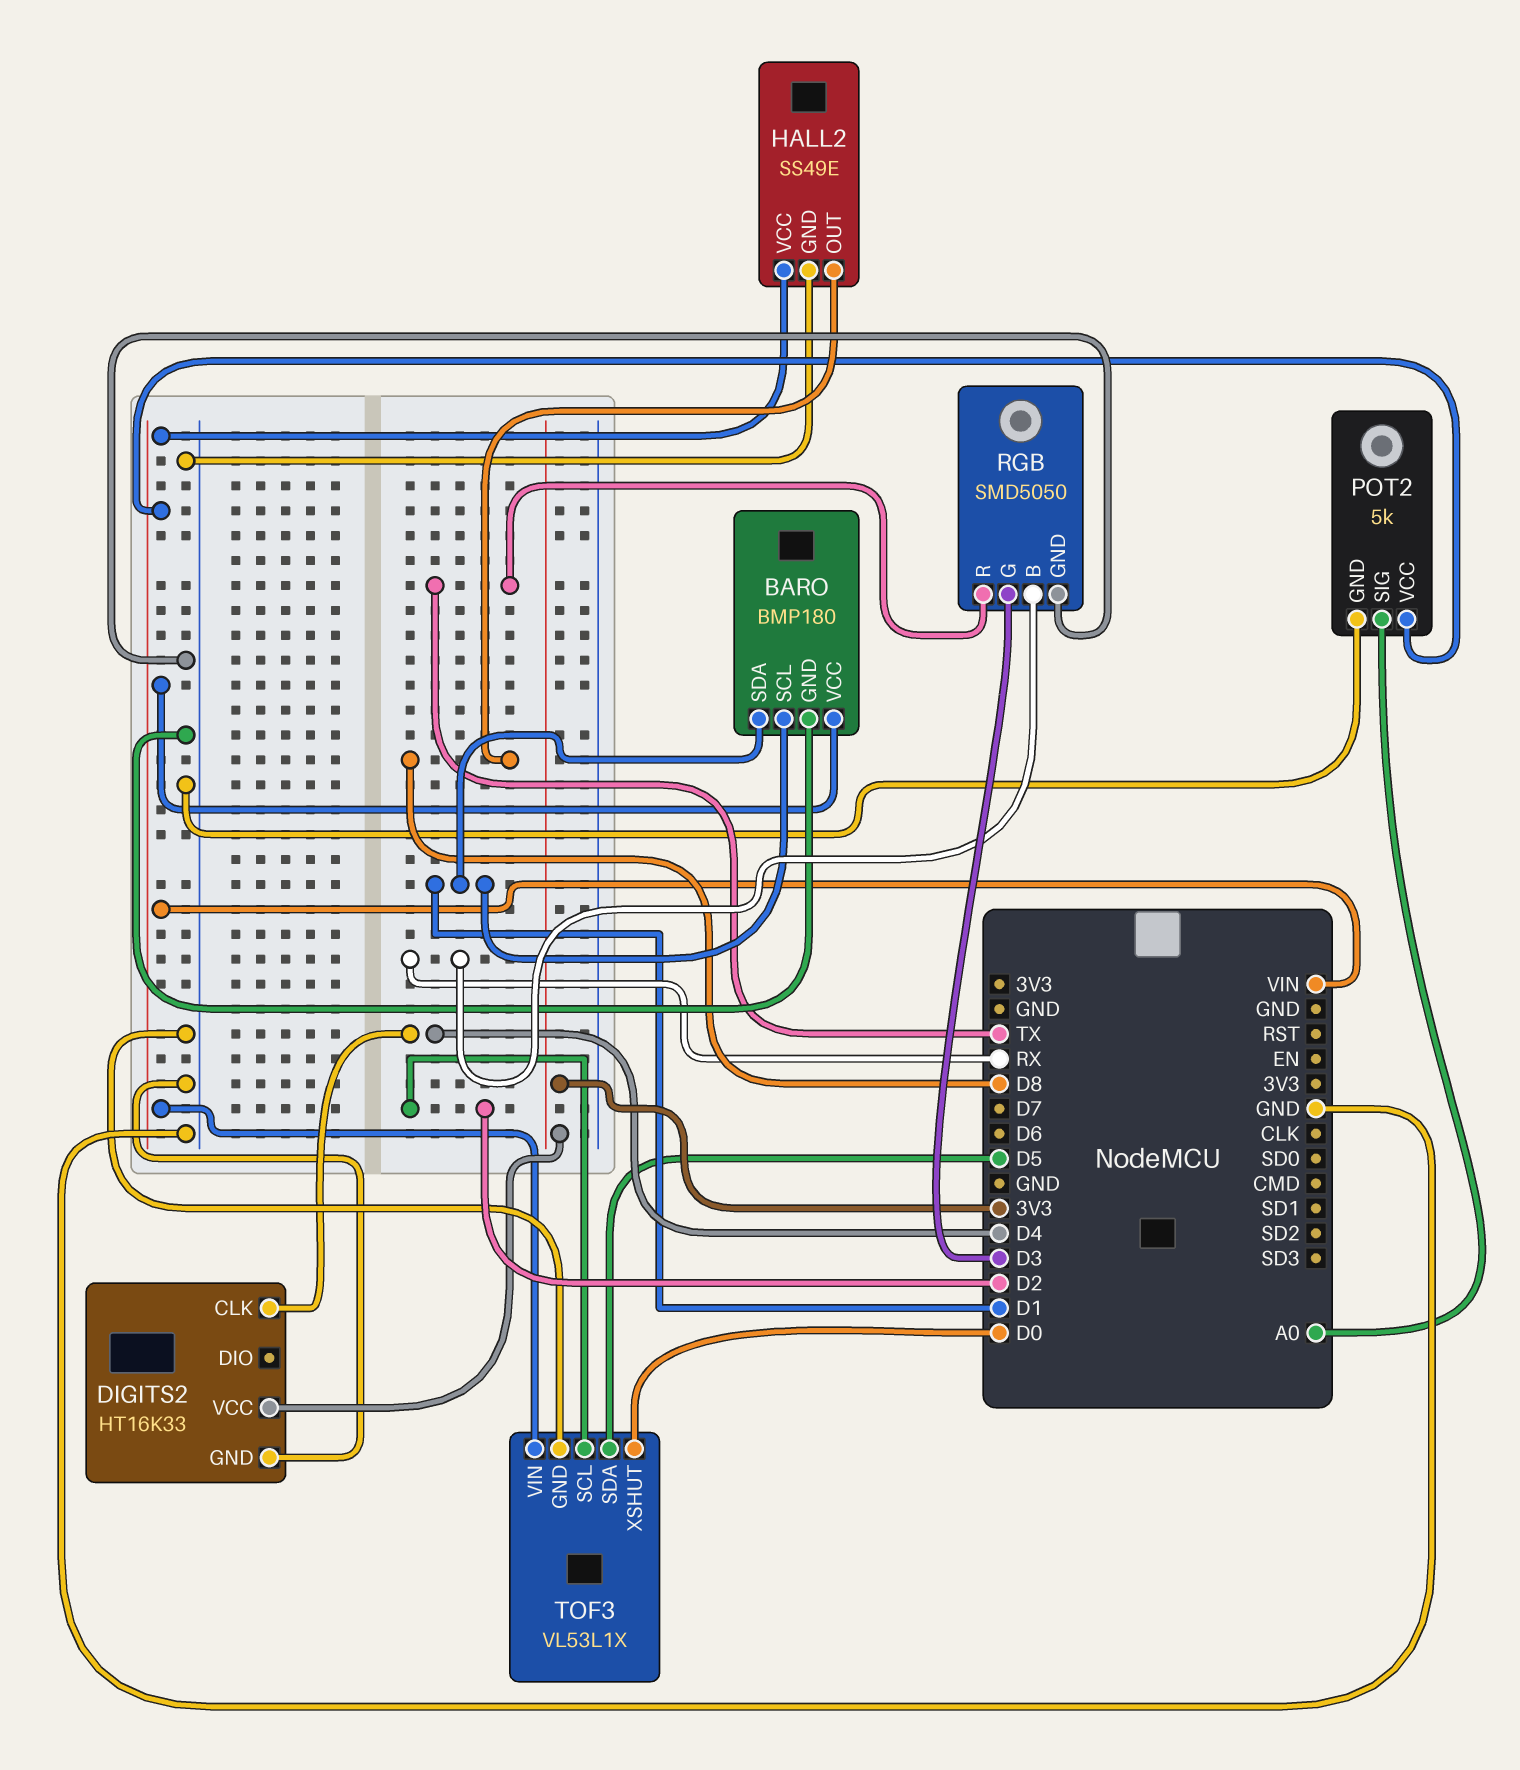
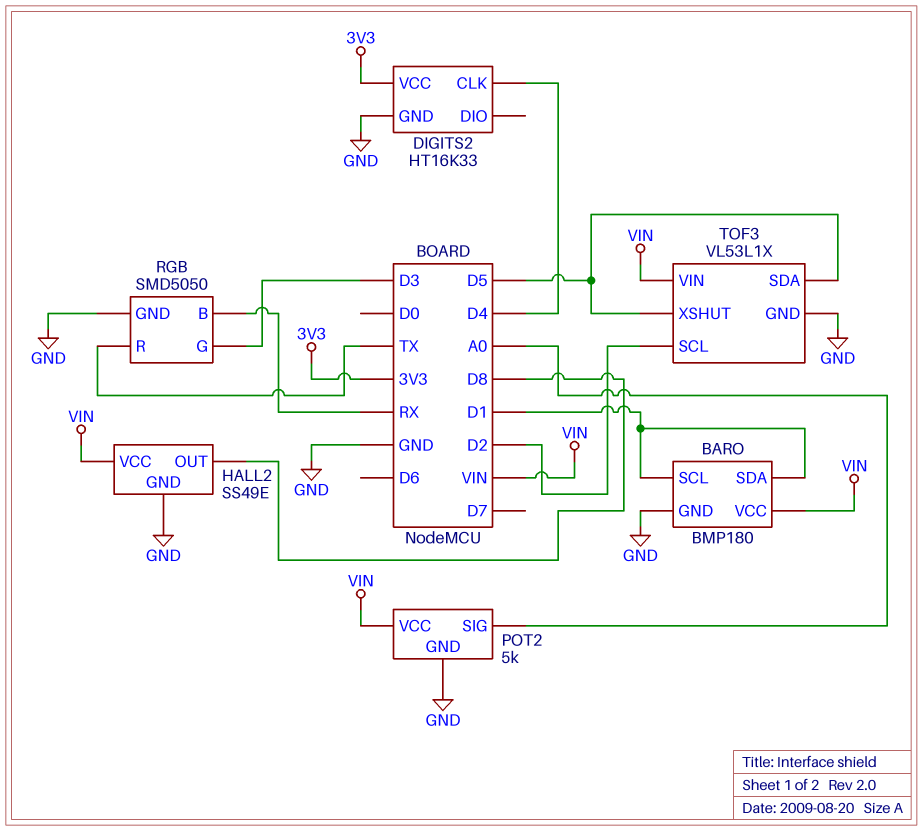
TOF3 pin XSHUT: D0 -> D5

